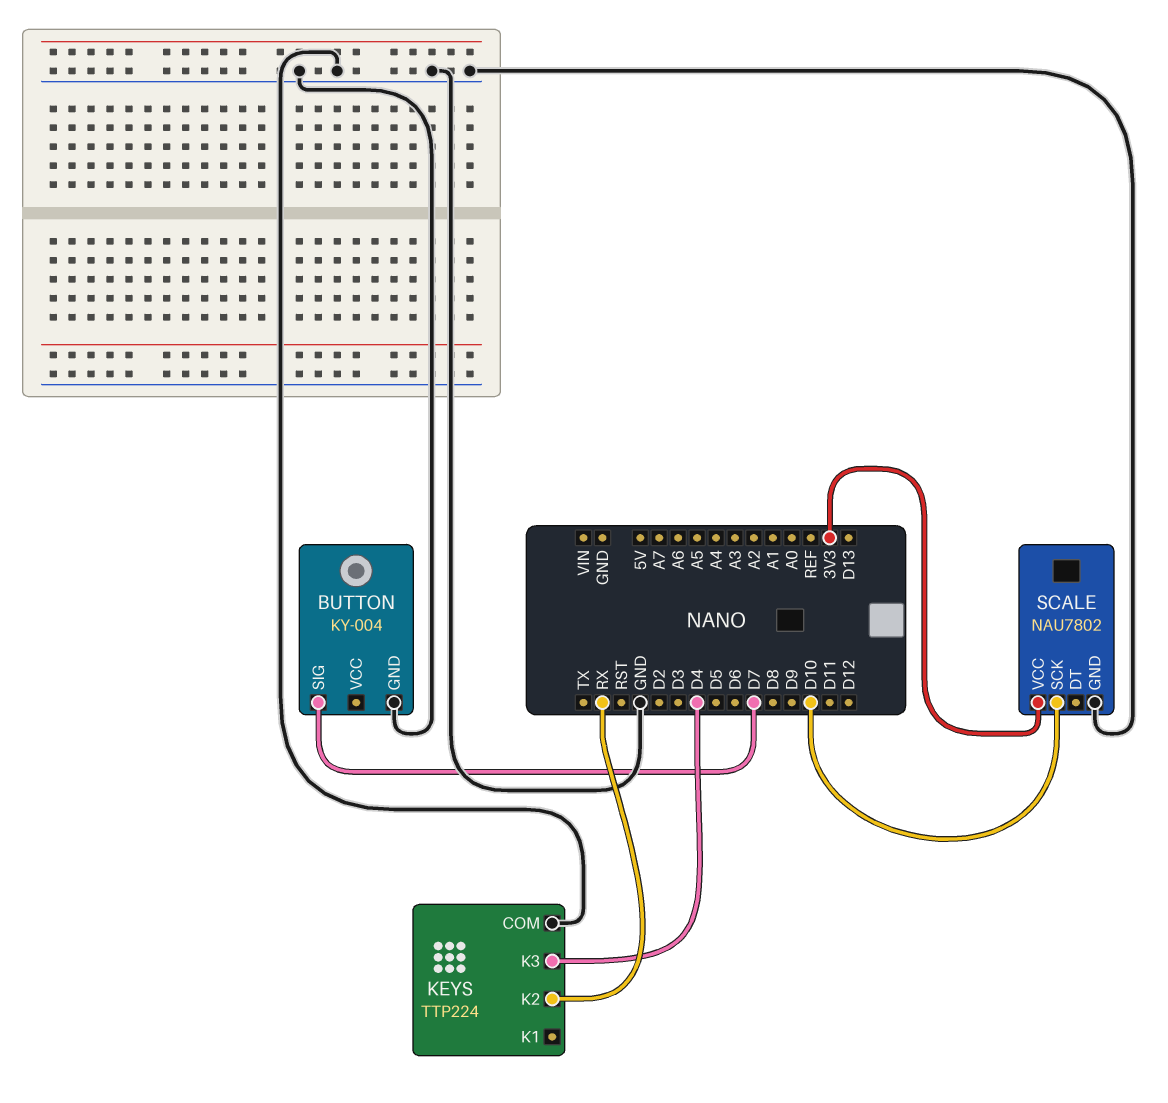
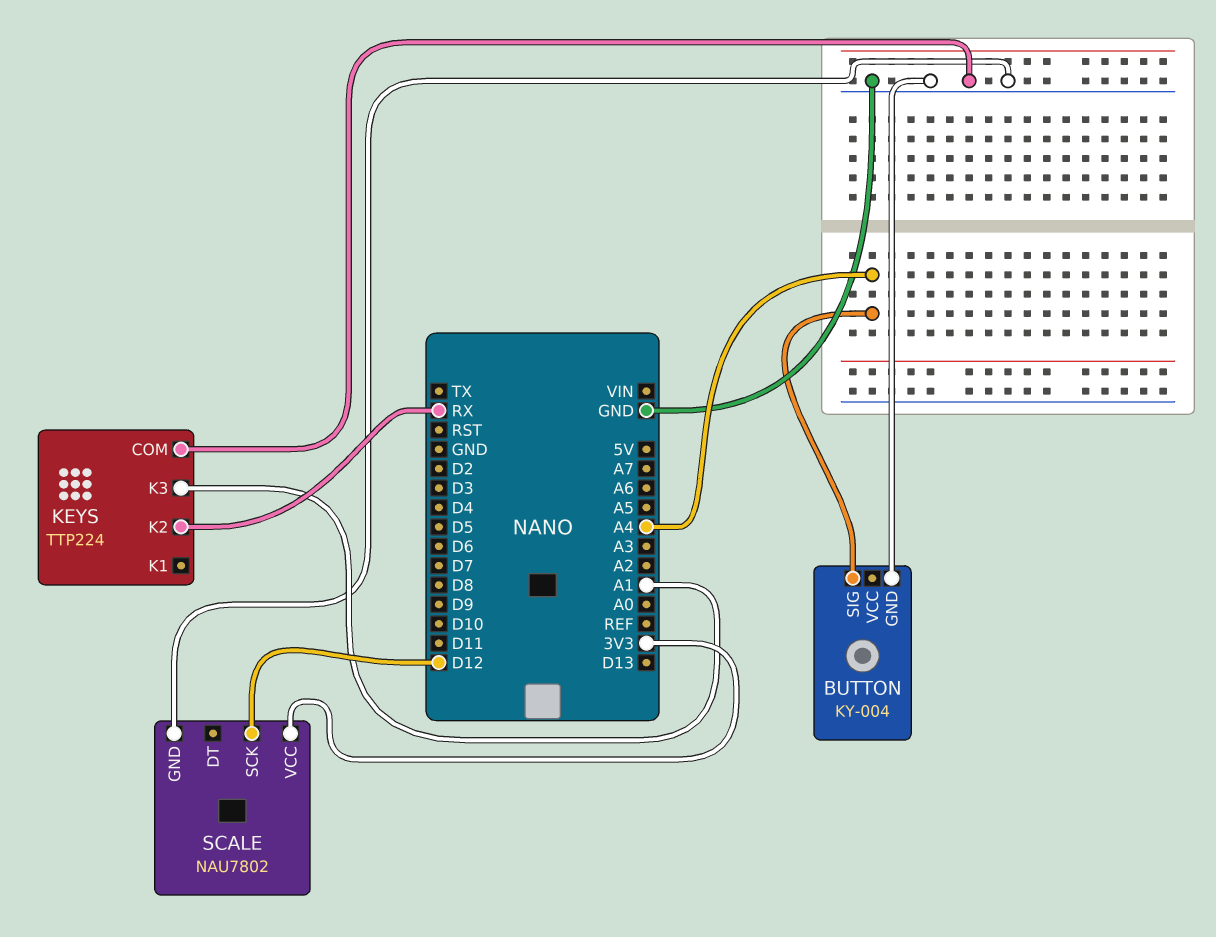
BUTTON pin SIG: D7 -> A4
KEYS pin K3: D4 -> A1
SCALE pin SCK: D10 -> D12

